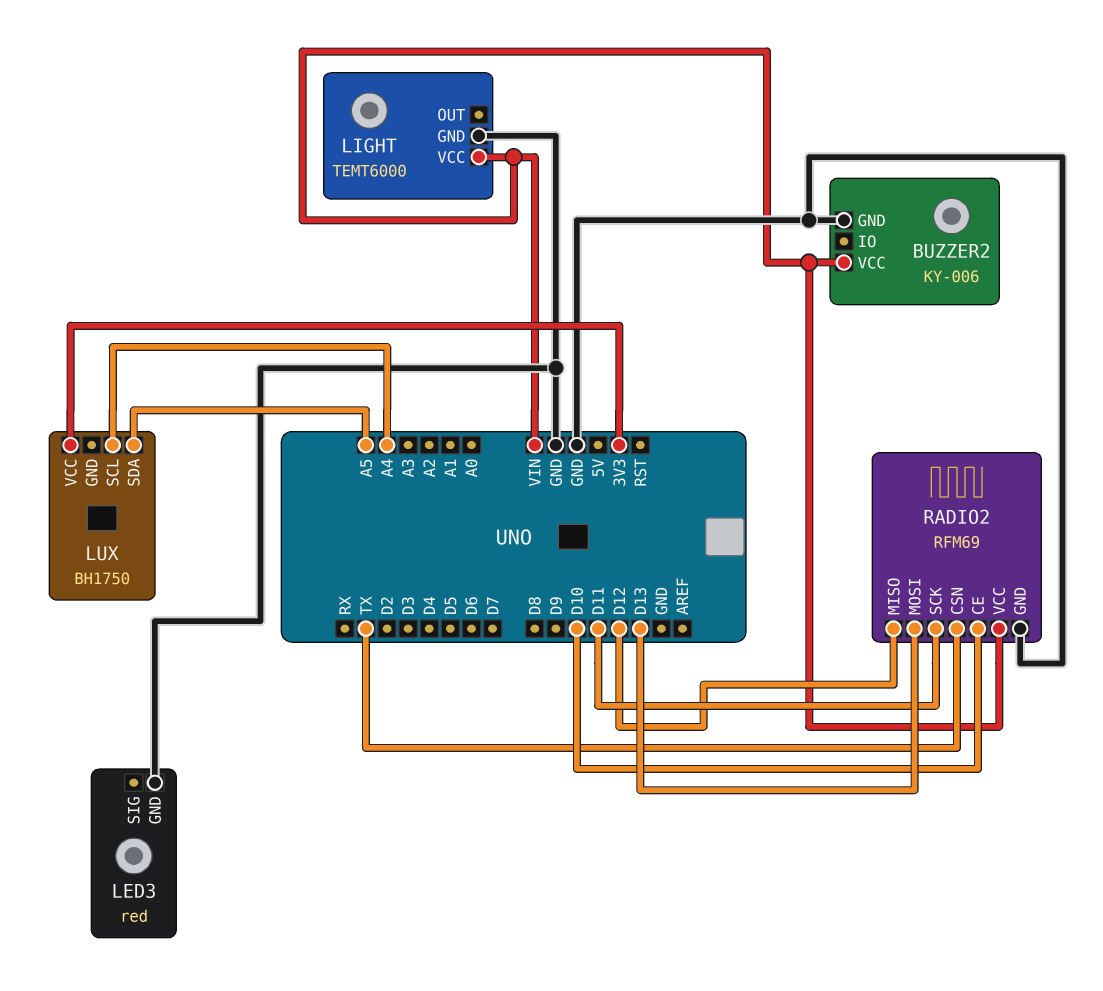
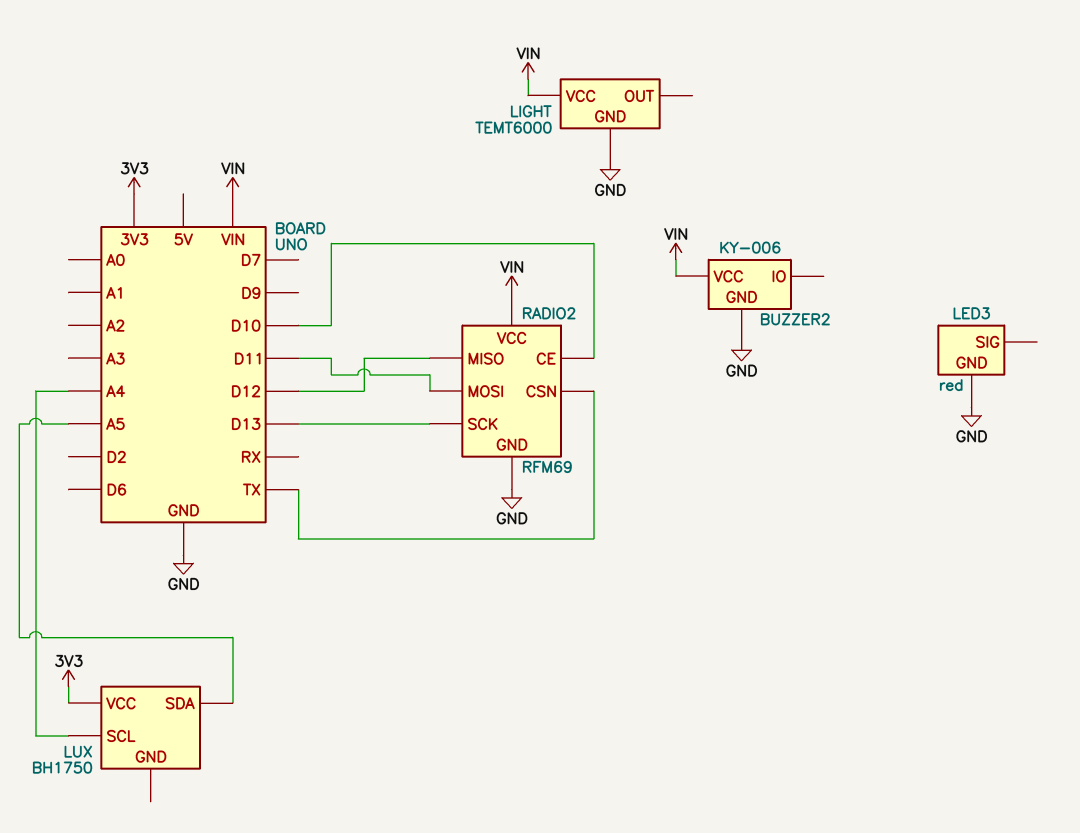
RADIO2 pin MOSI: D13 -> D11
RADIO2 pin SCK: D11 -> D13

